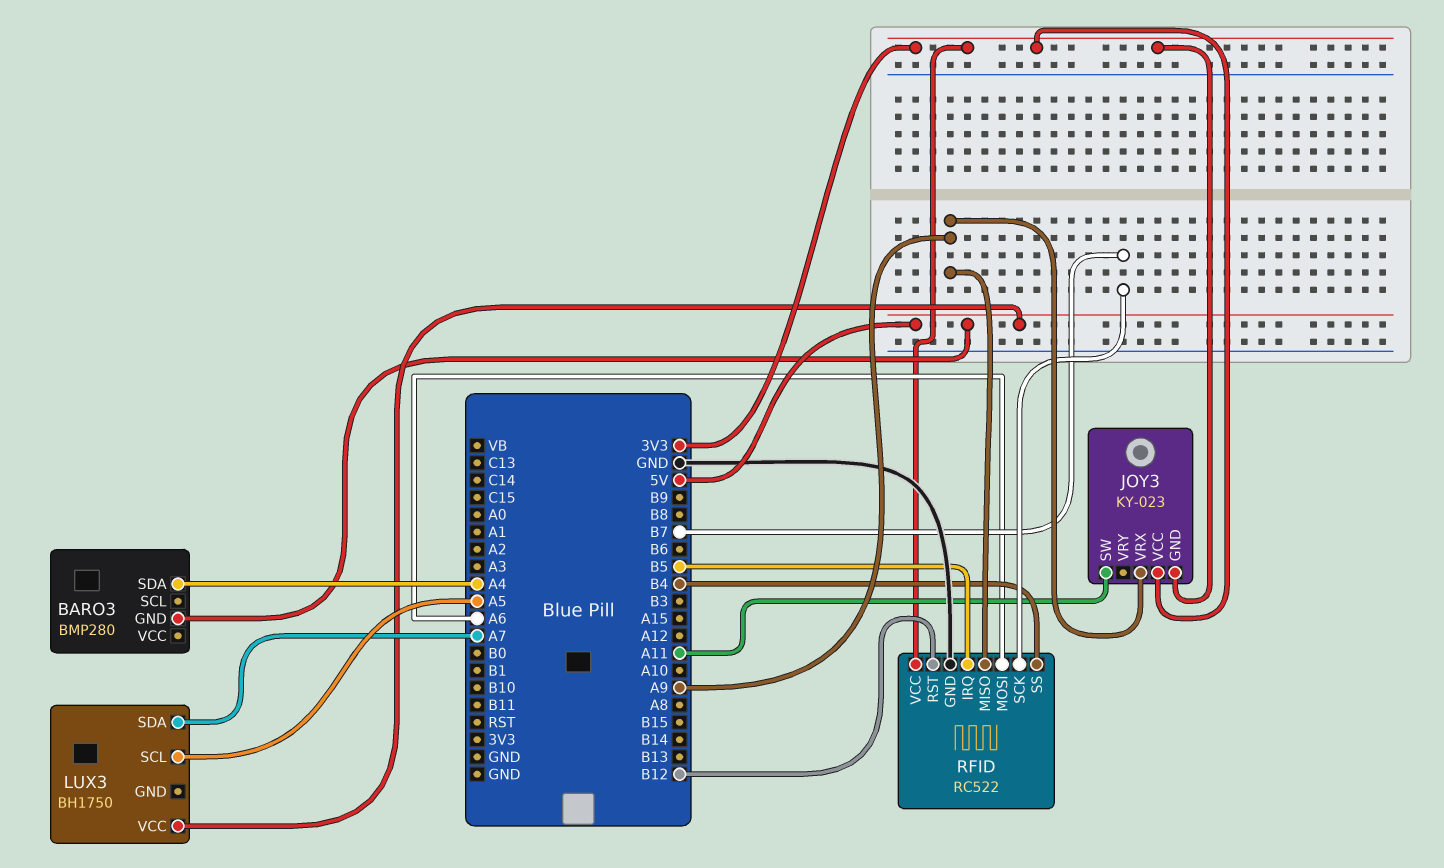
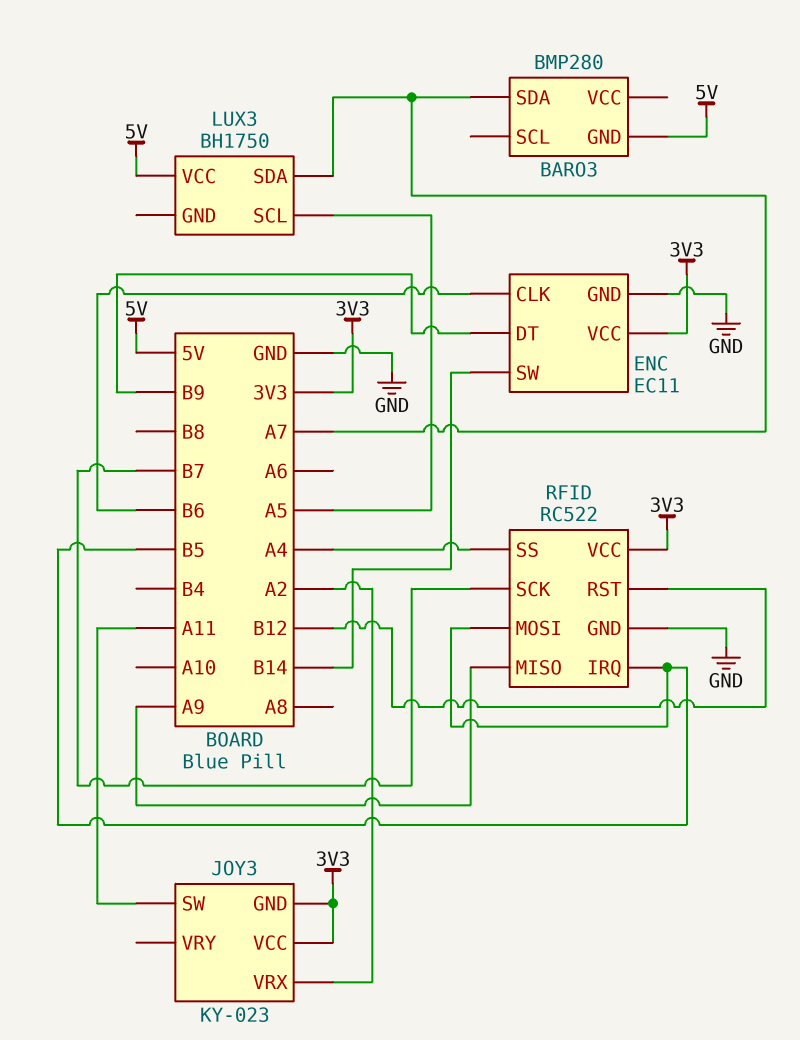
BARO3 pin SDA: A4 -> A7
ENC: none -> EC11
ENC pin CLK: none -> B6
ENC pin DT: none -> B9
ENC pin GND: none -> GND
ENC pin SW: none -> B14
ENC pin VCC: none -> 3V3
JOY3 pin VRX: A9 -> A2
RFID pin MOSI: A6 -> B5
RFID pin SS: B4 -> A4

